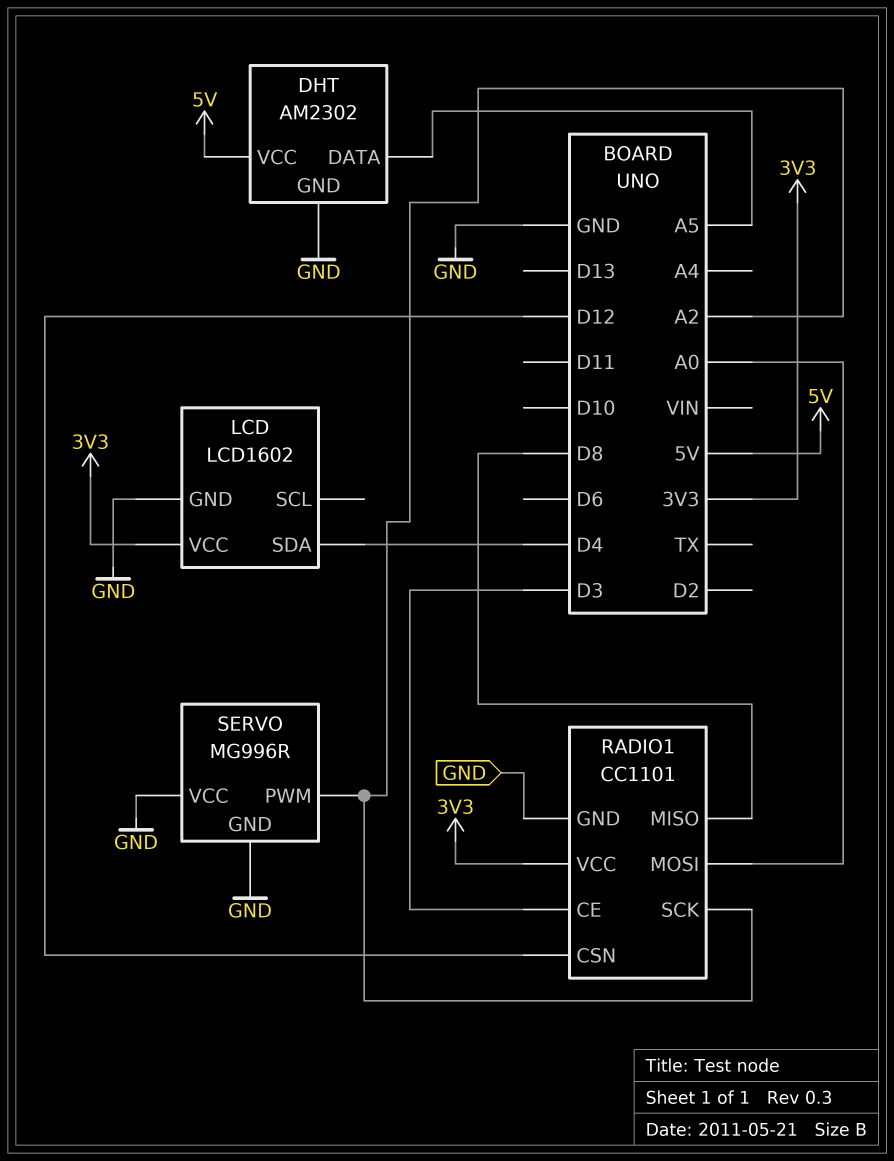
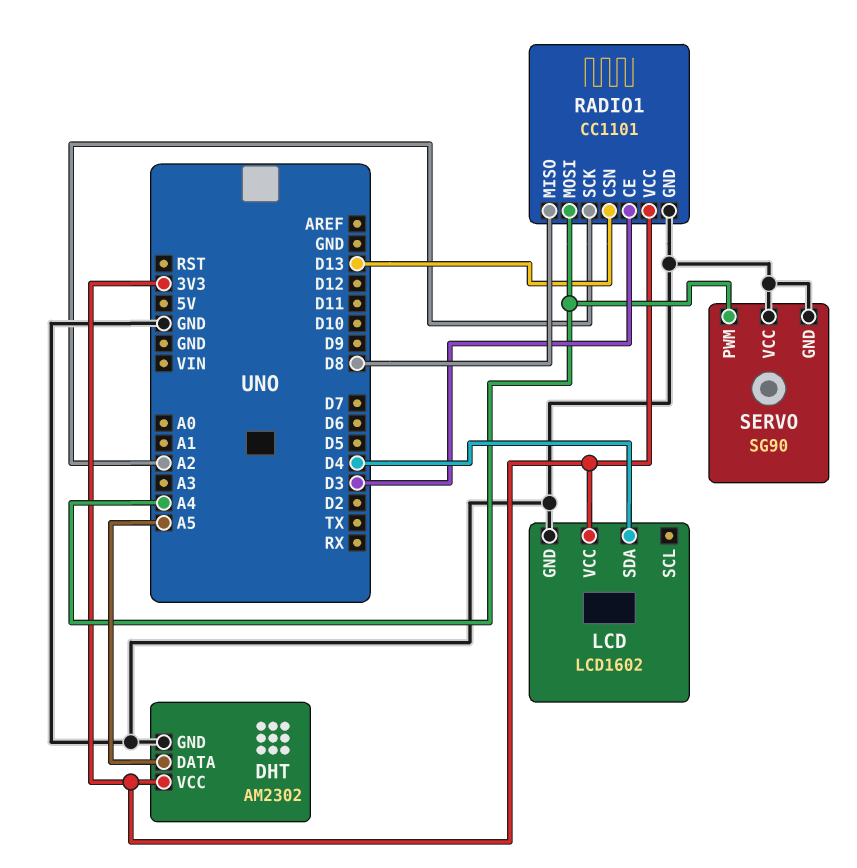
DHT pin VCC: 5V -> 3V3
RADIO1 pin CSN: D12 -> D13
RADIO1 pin MOSI: A0 -> A4
SERVO: MG996R -> SG90
SERVO pin PWM: A2 -> A4

